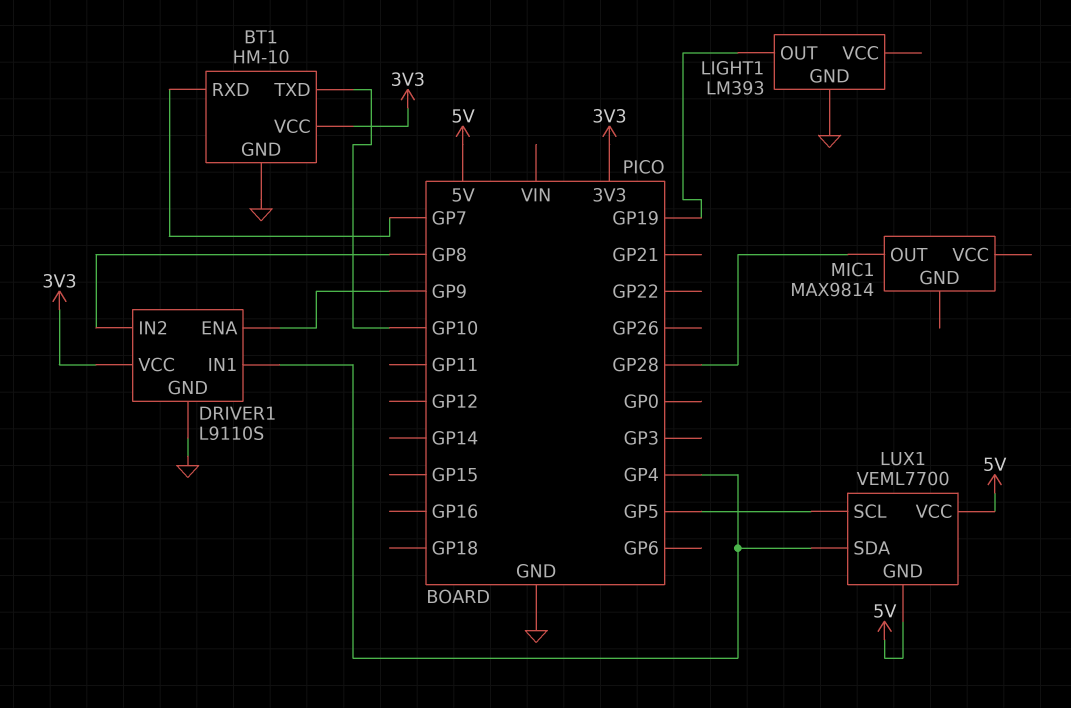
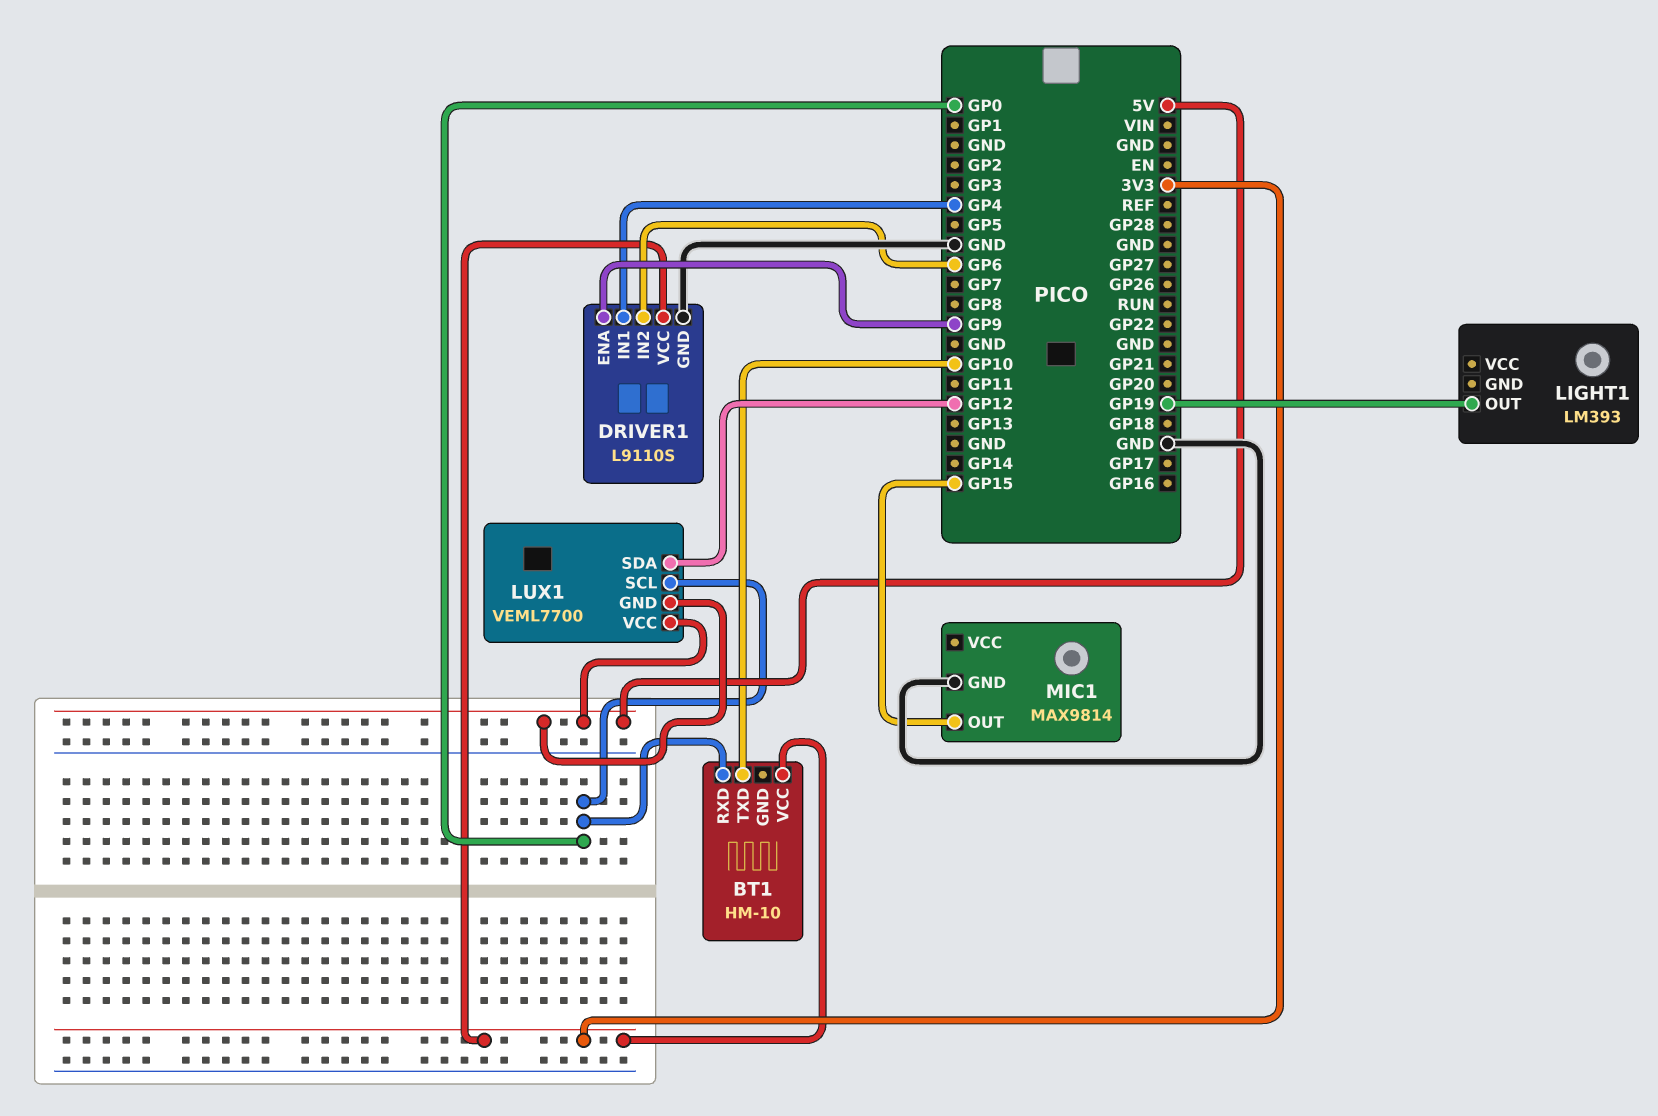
BT1 pin GND: GND -> none
BT1 pin RXD: GP7 -> GP0
DRIVER1 pin IN2: GP8 -> GP6
LIGHT1 pin GND: GND -> none
LUX1 pin SCL: GP5 -> GP0
LUX1 pin SDA: GP4 -> GP12
MIC1 pin GND: none -> GND
MIC1 pin OUT: GP28 -> GP15

